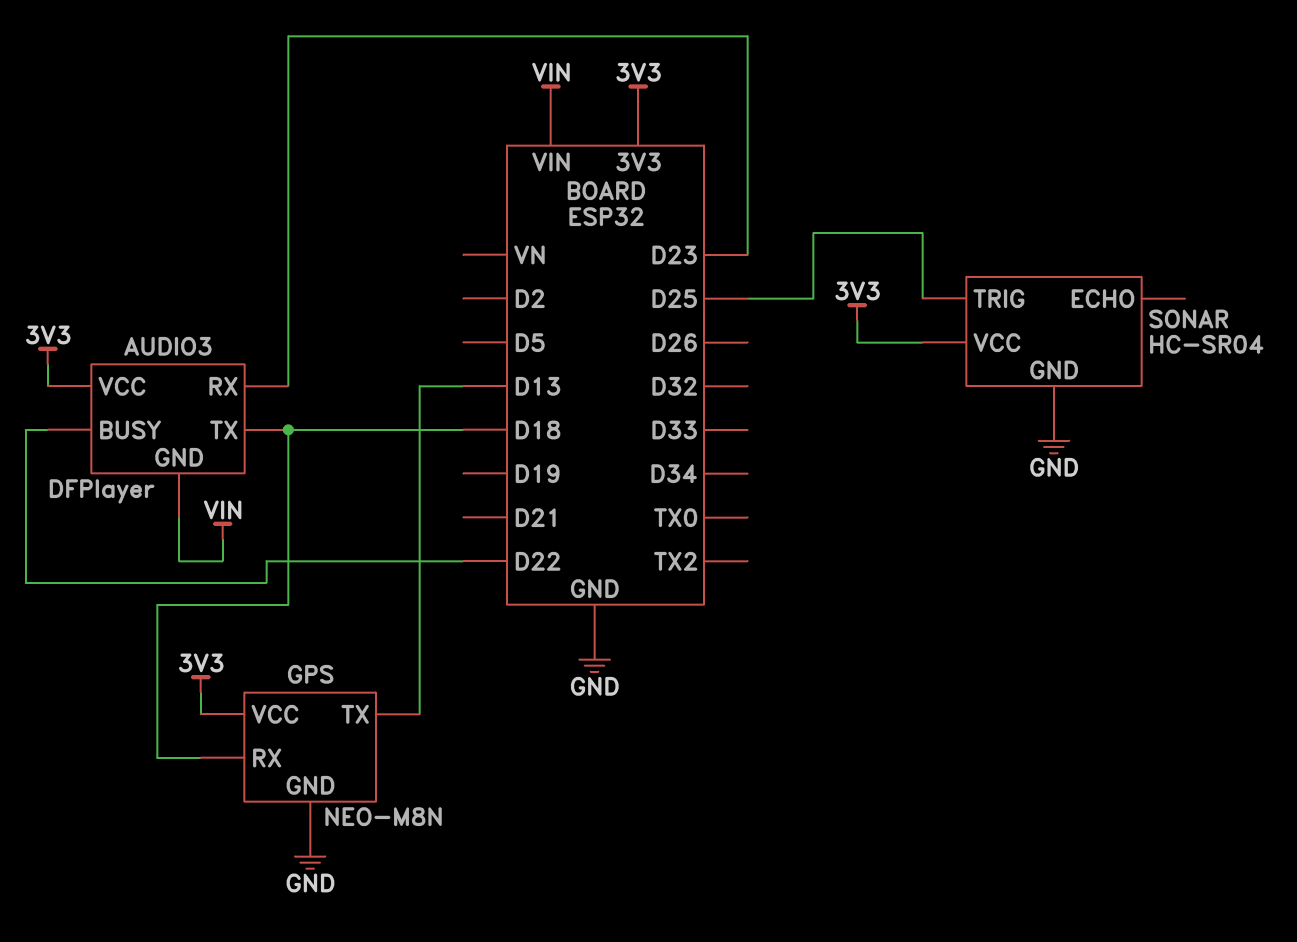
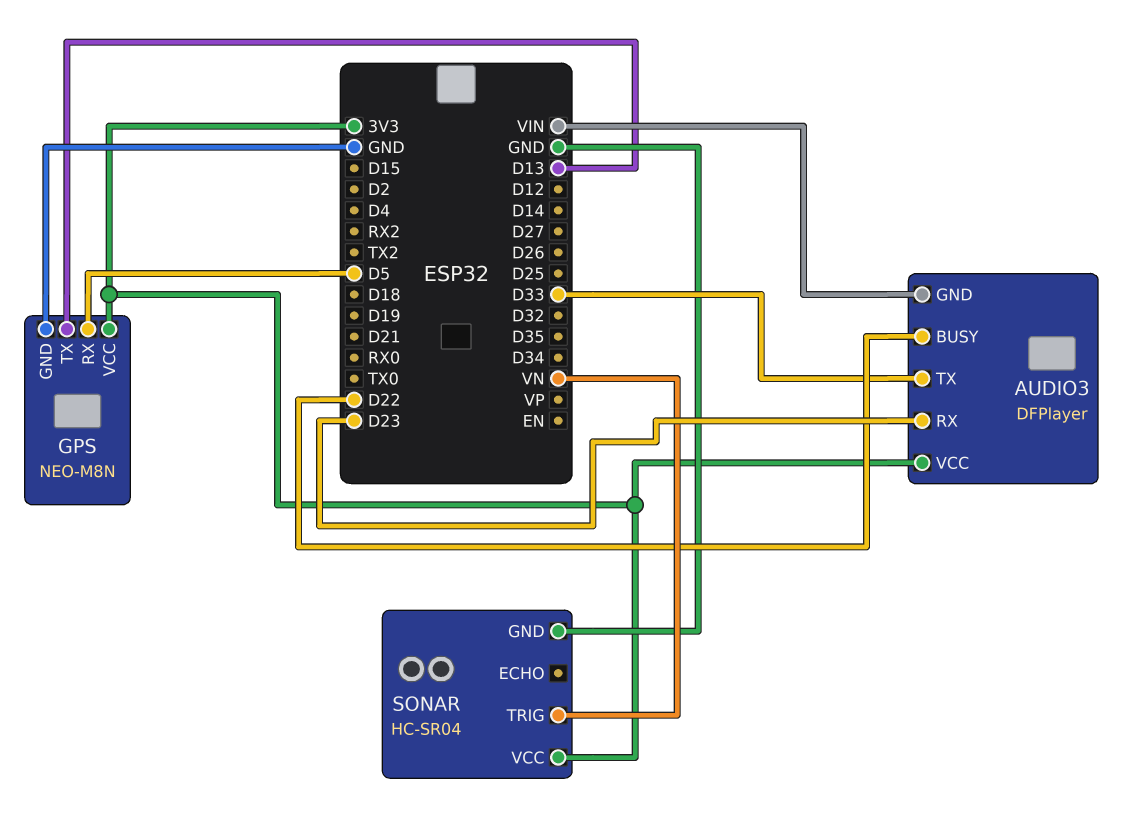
AUDIO3 pin TX: D18 -> D33
GPS pin RX: D18 -> D5
SONAR pin TRIG: D25 -> VN

